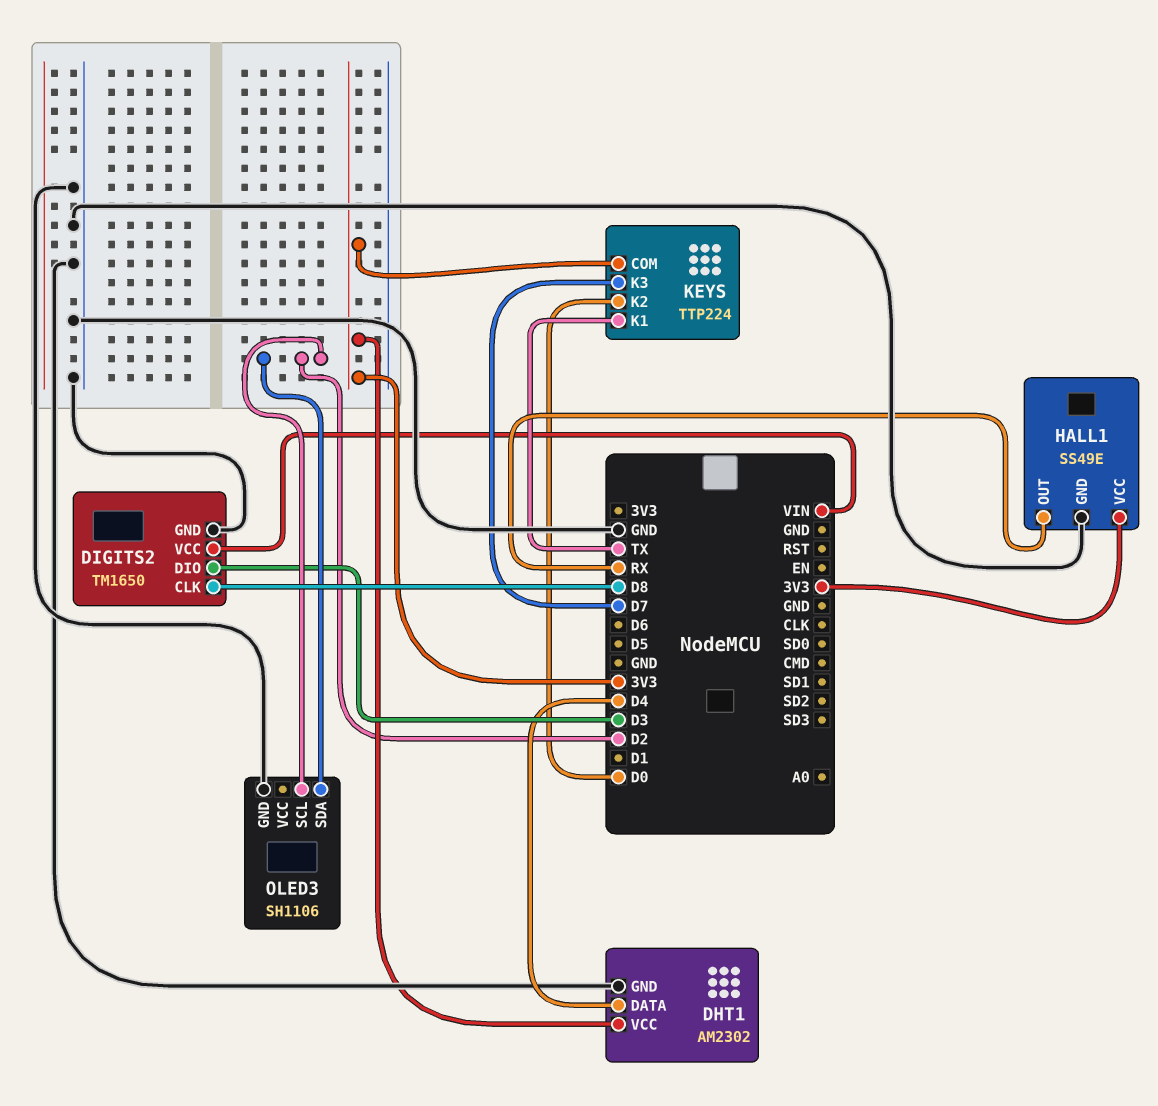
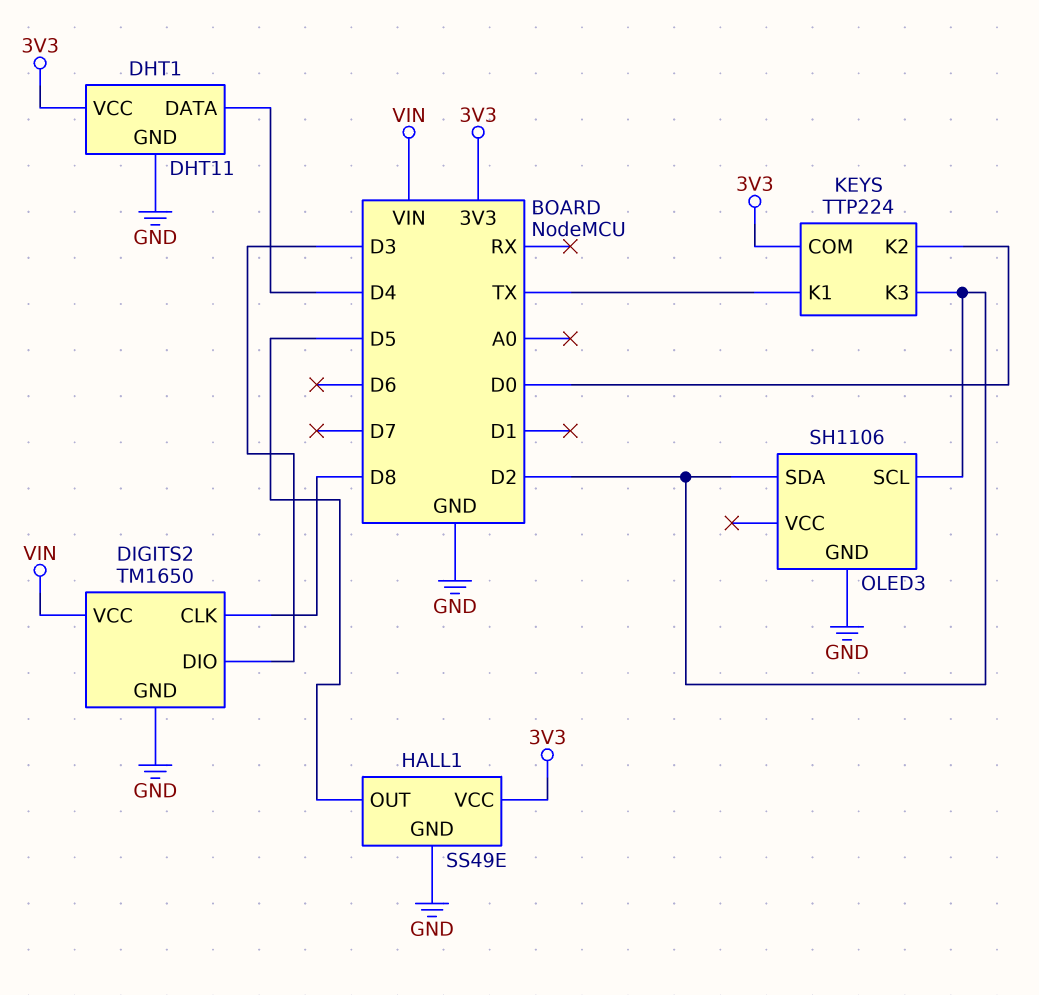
DHT1: AM2302 -> DHT11
HALL1 pin OUT: RX -> D5
KEYS pin K3: D7 -> D2

